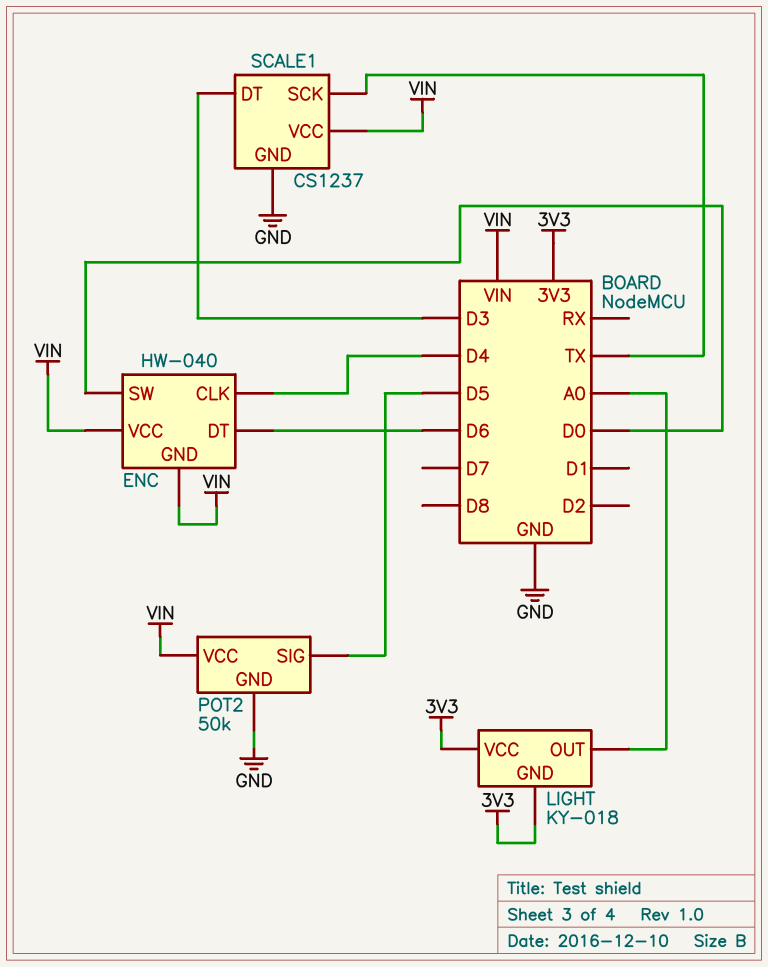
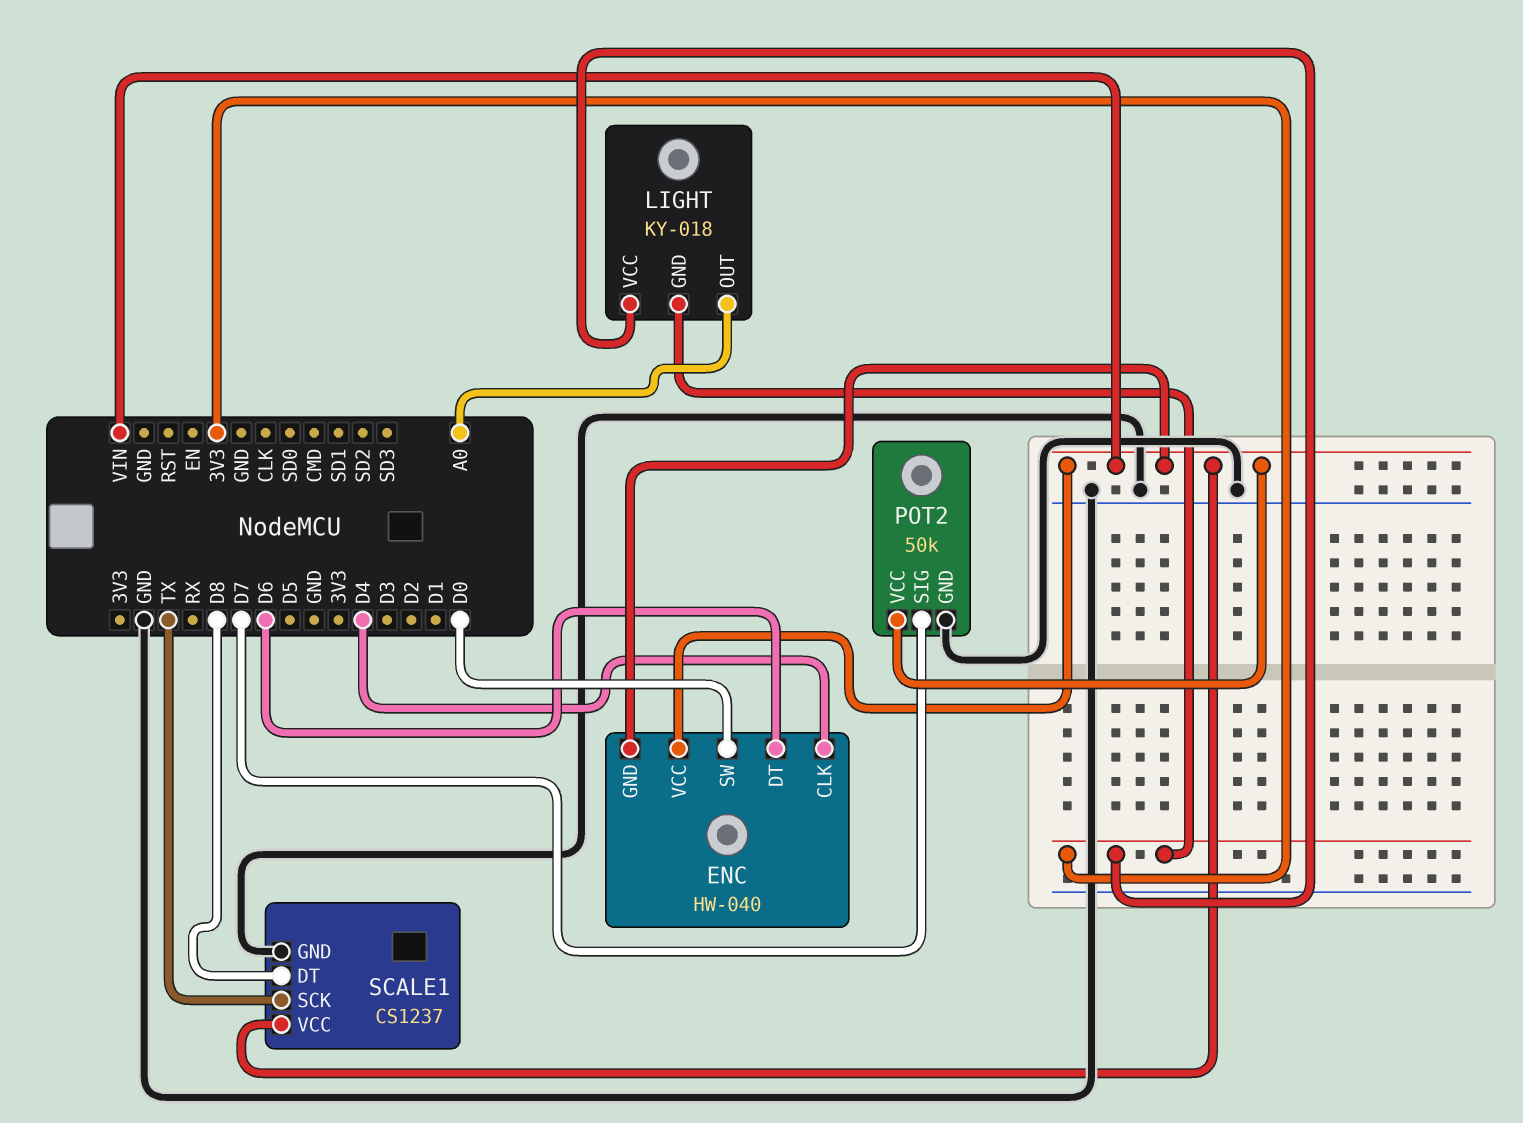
POT2 pin SIG: D5 -> D7
SCALE1 pin DT: D3 -> D8

